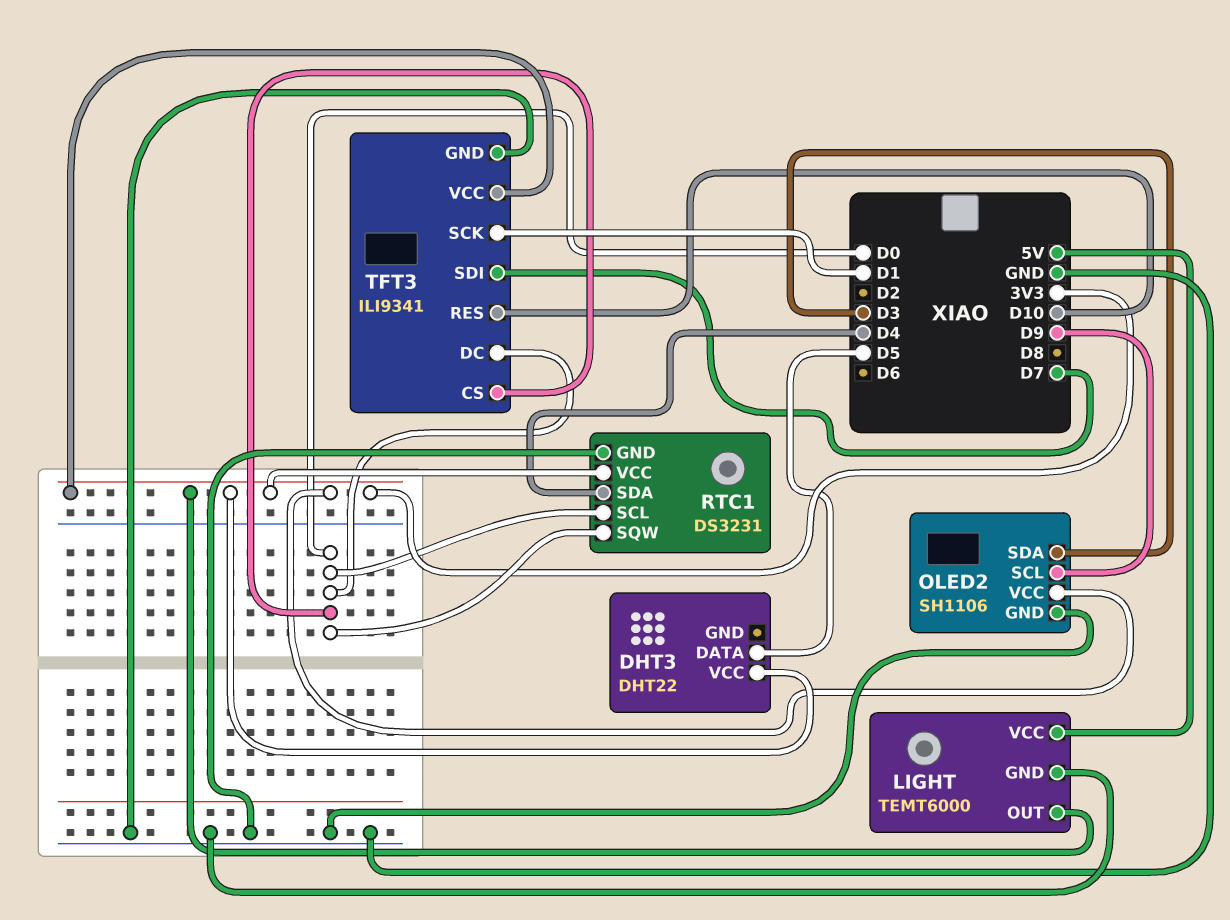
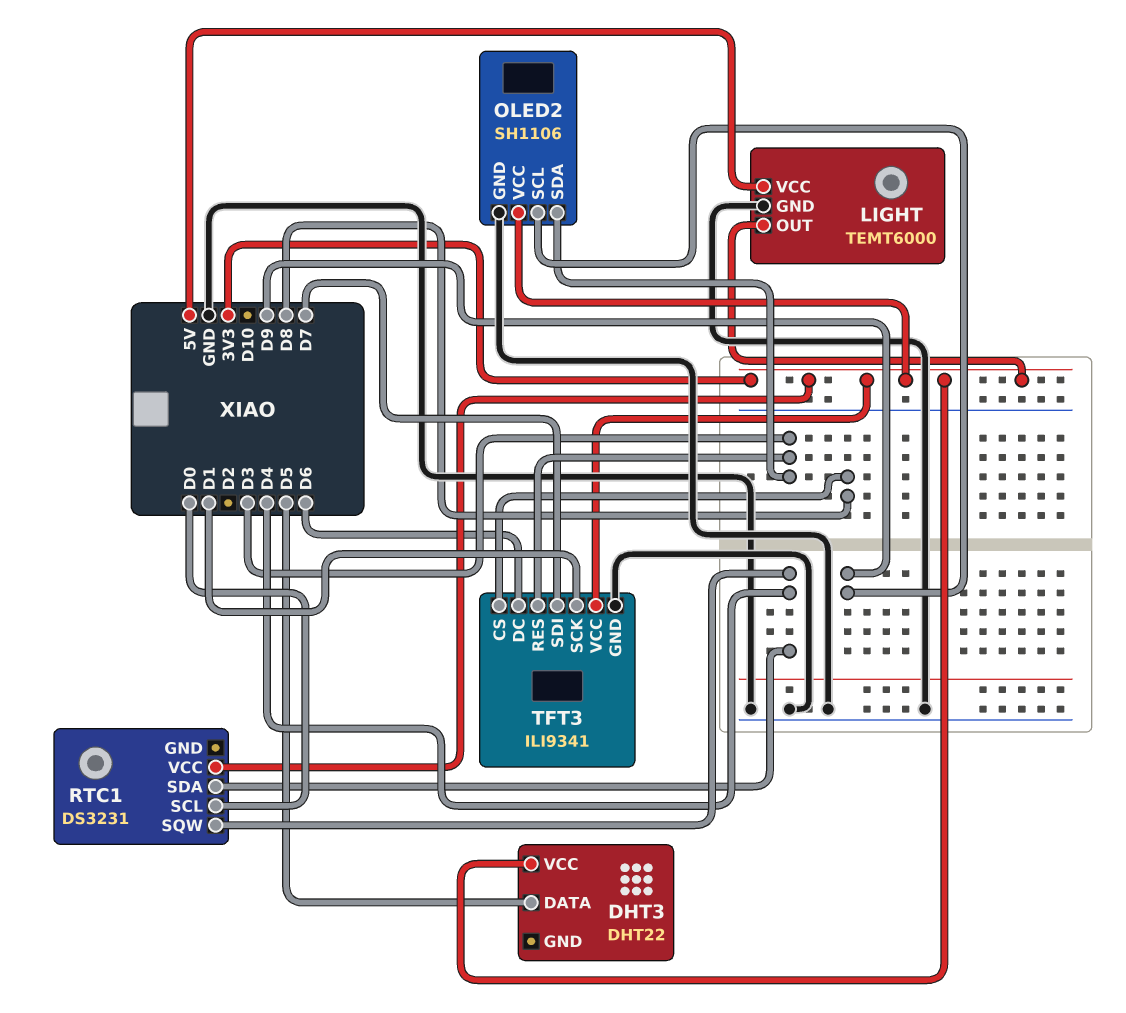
RTC1 pin GND: GND -> none
RTC1 pin SQW: D0 -> D4
TFT3 pin CS: D0 -> D8
TFT3 pin DC: D0 -> D6
TFT3 pin RES: D10 -> D3

